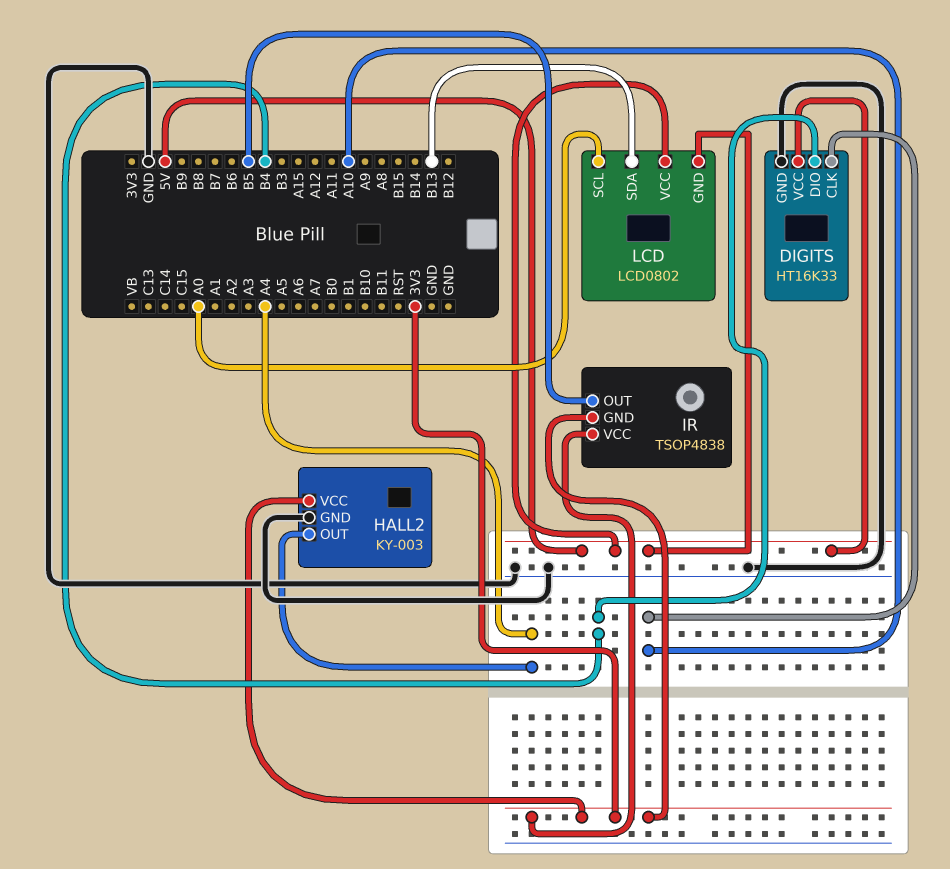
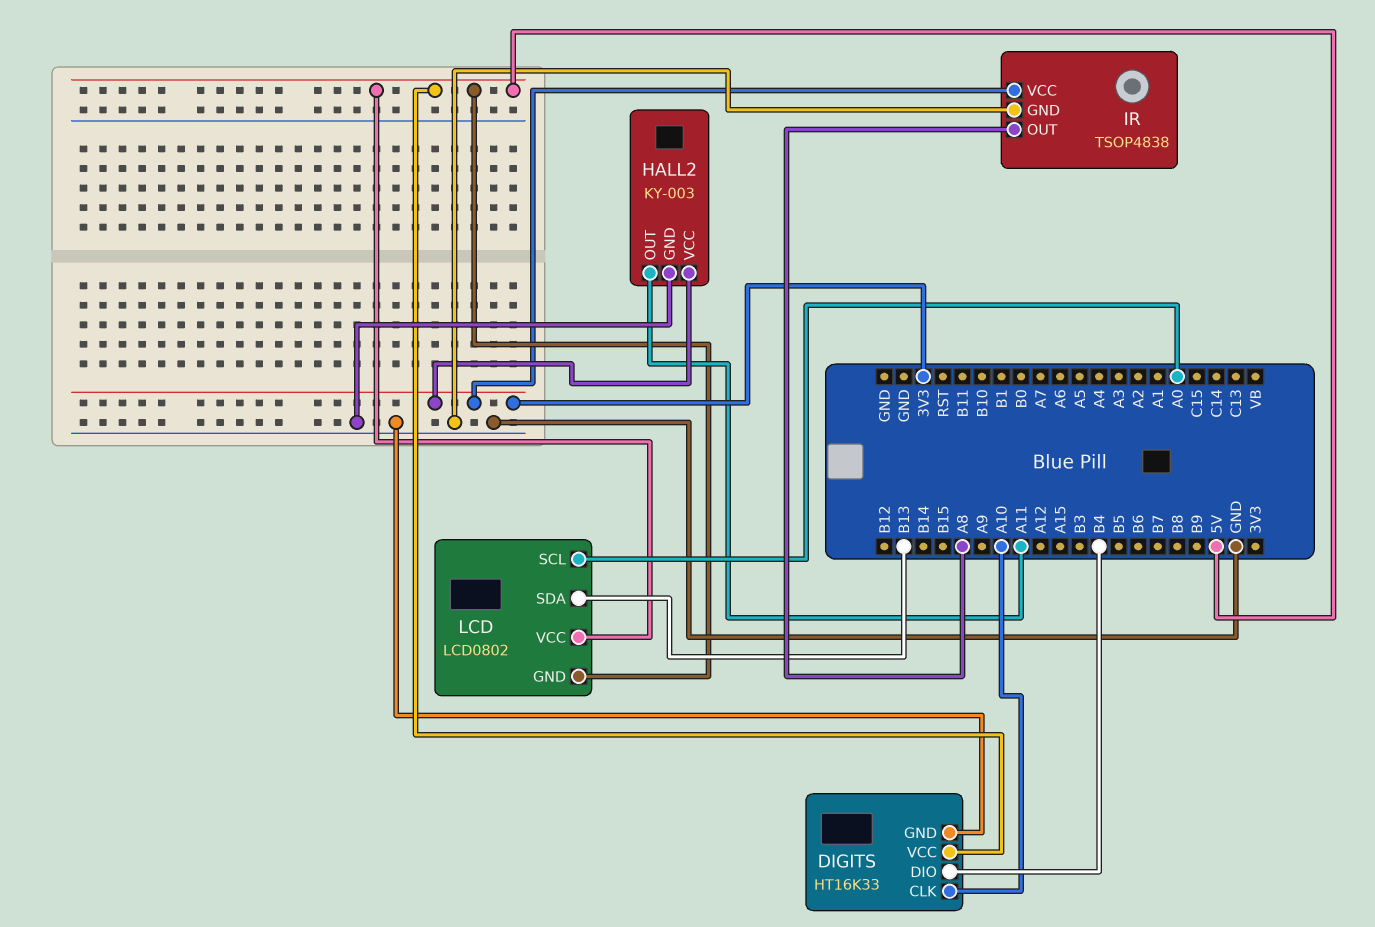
HALL2 pin OUT: A4 -> A11
IR pin GND: 3V3 -> GND
IR pin OUT: B5 -> A8

